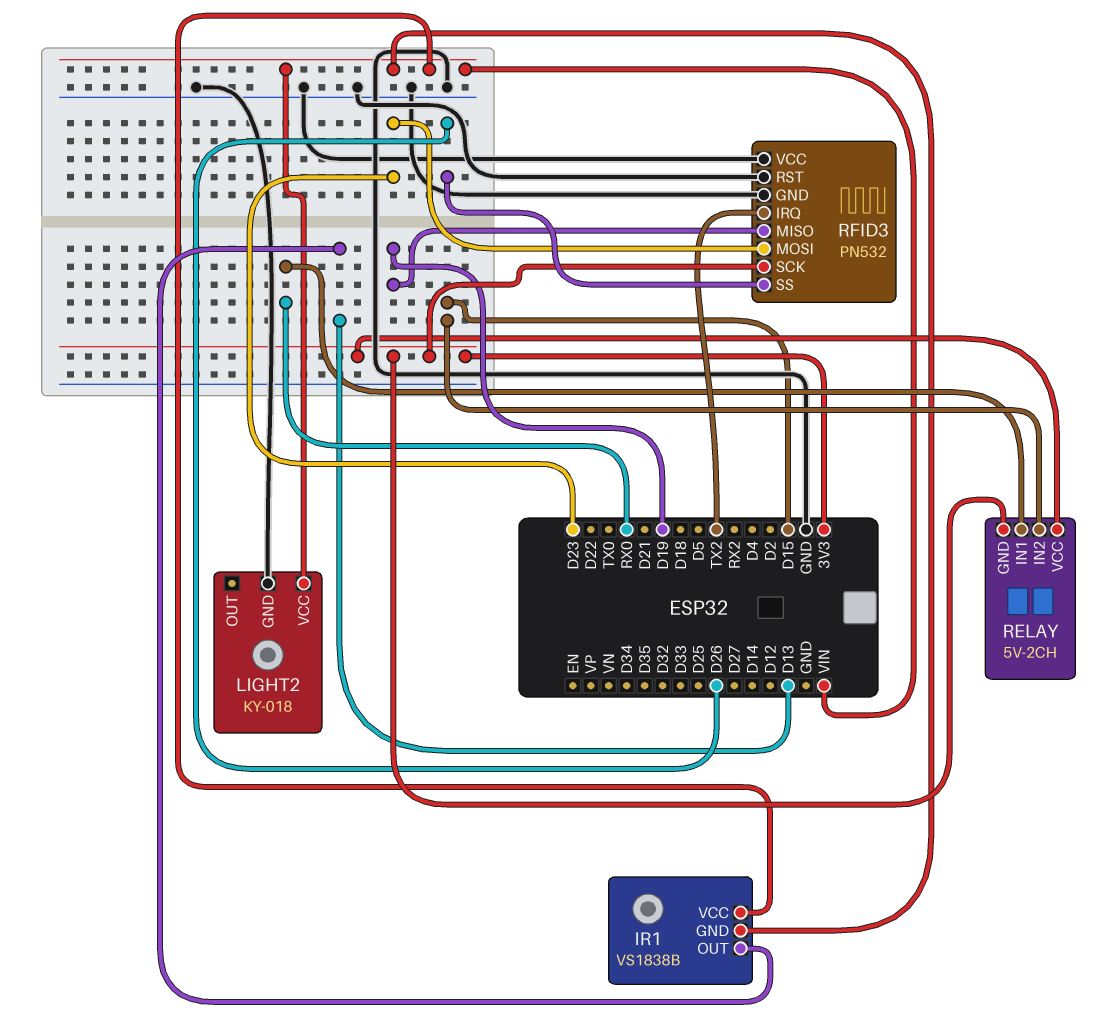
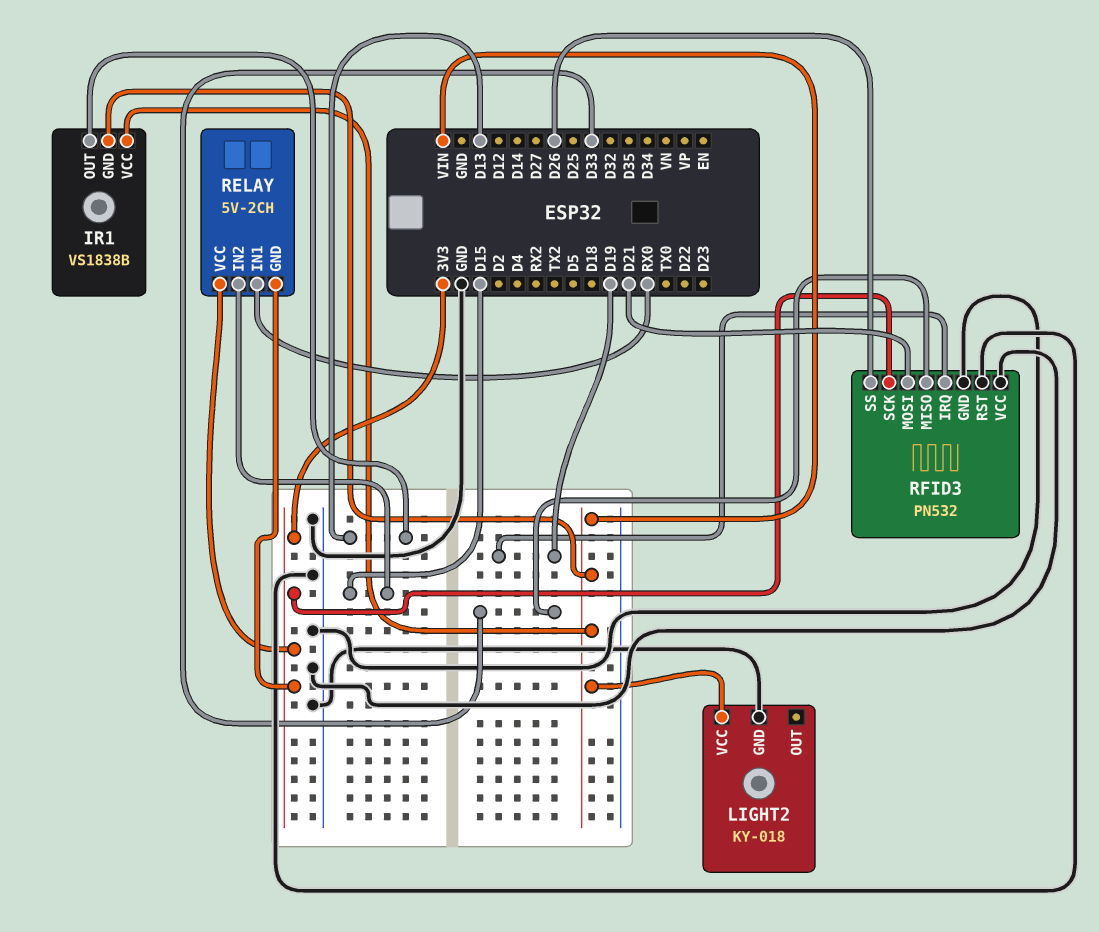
RFID3 pin IRQ: TX2 -> D19
RFID3 pin MISO: D19 -> D33
RFID3 pin MOSI: D23 -> D21

